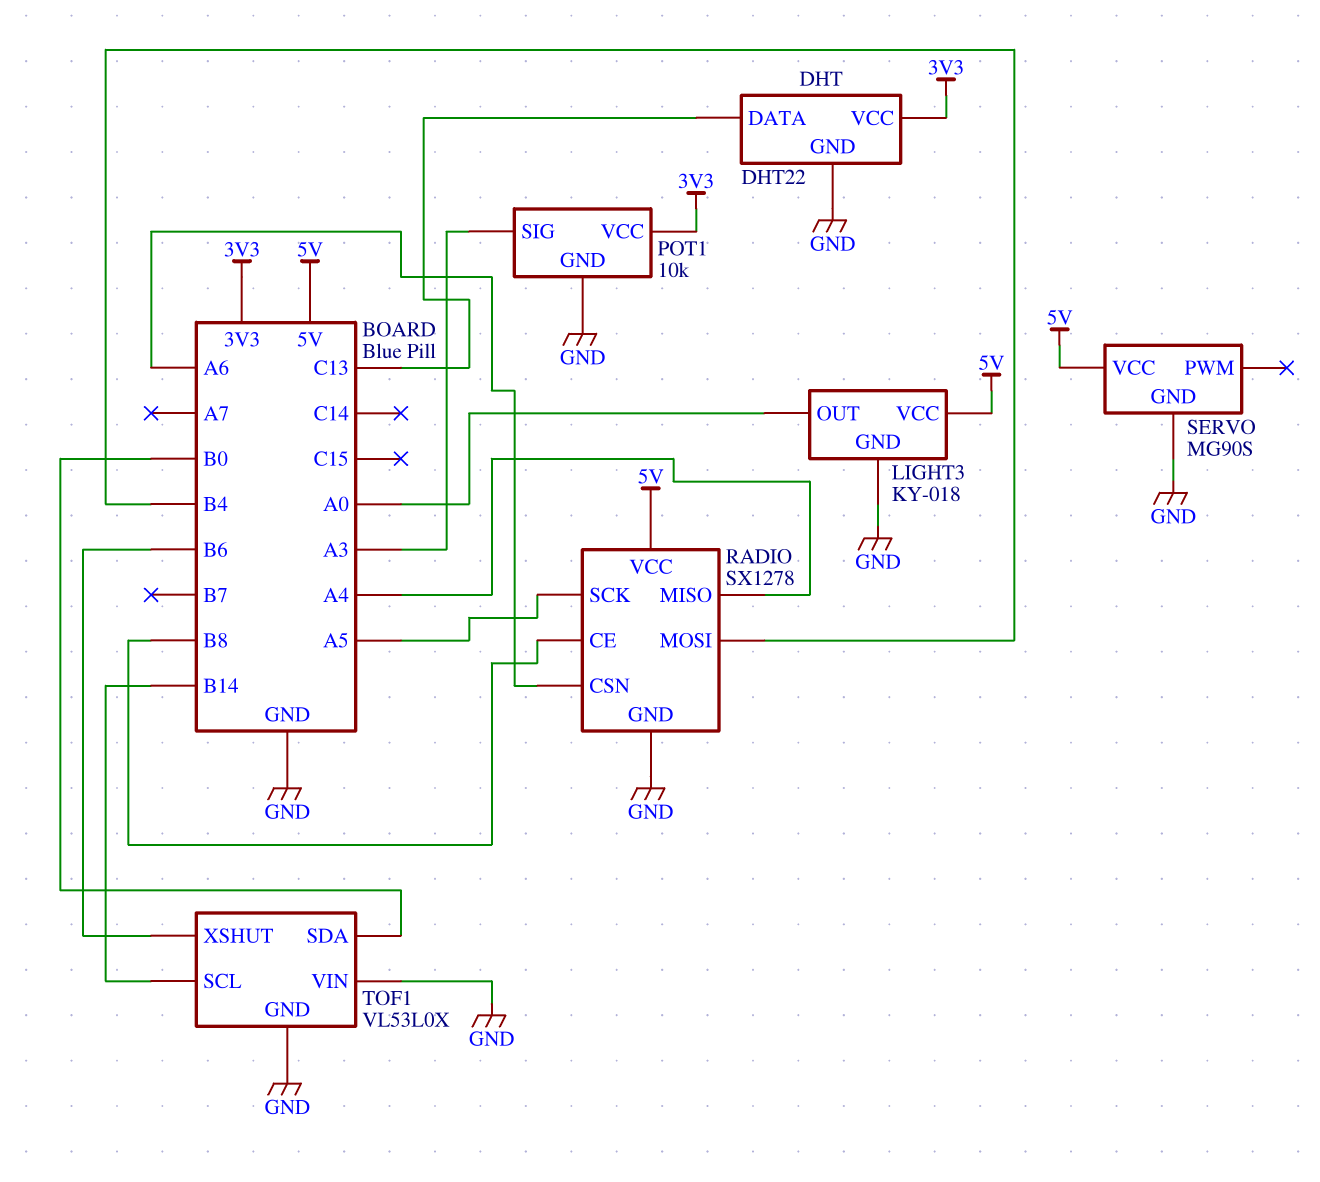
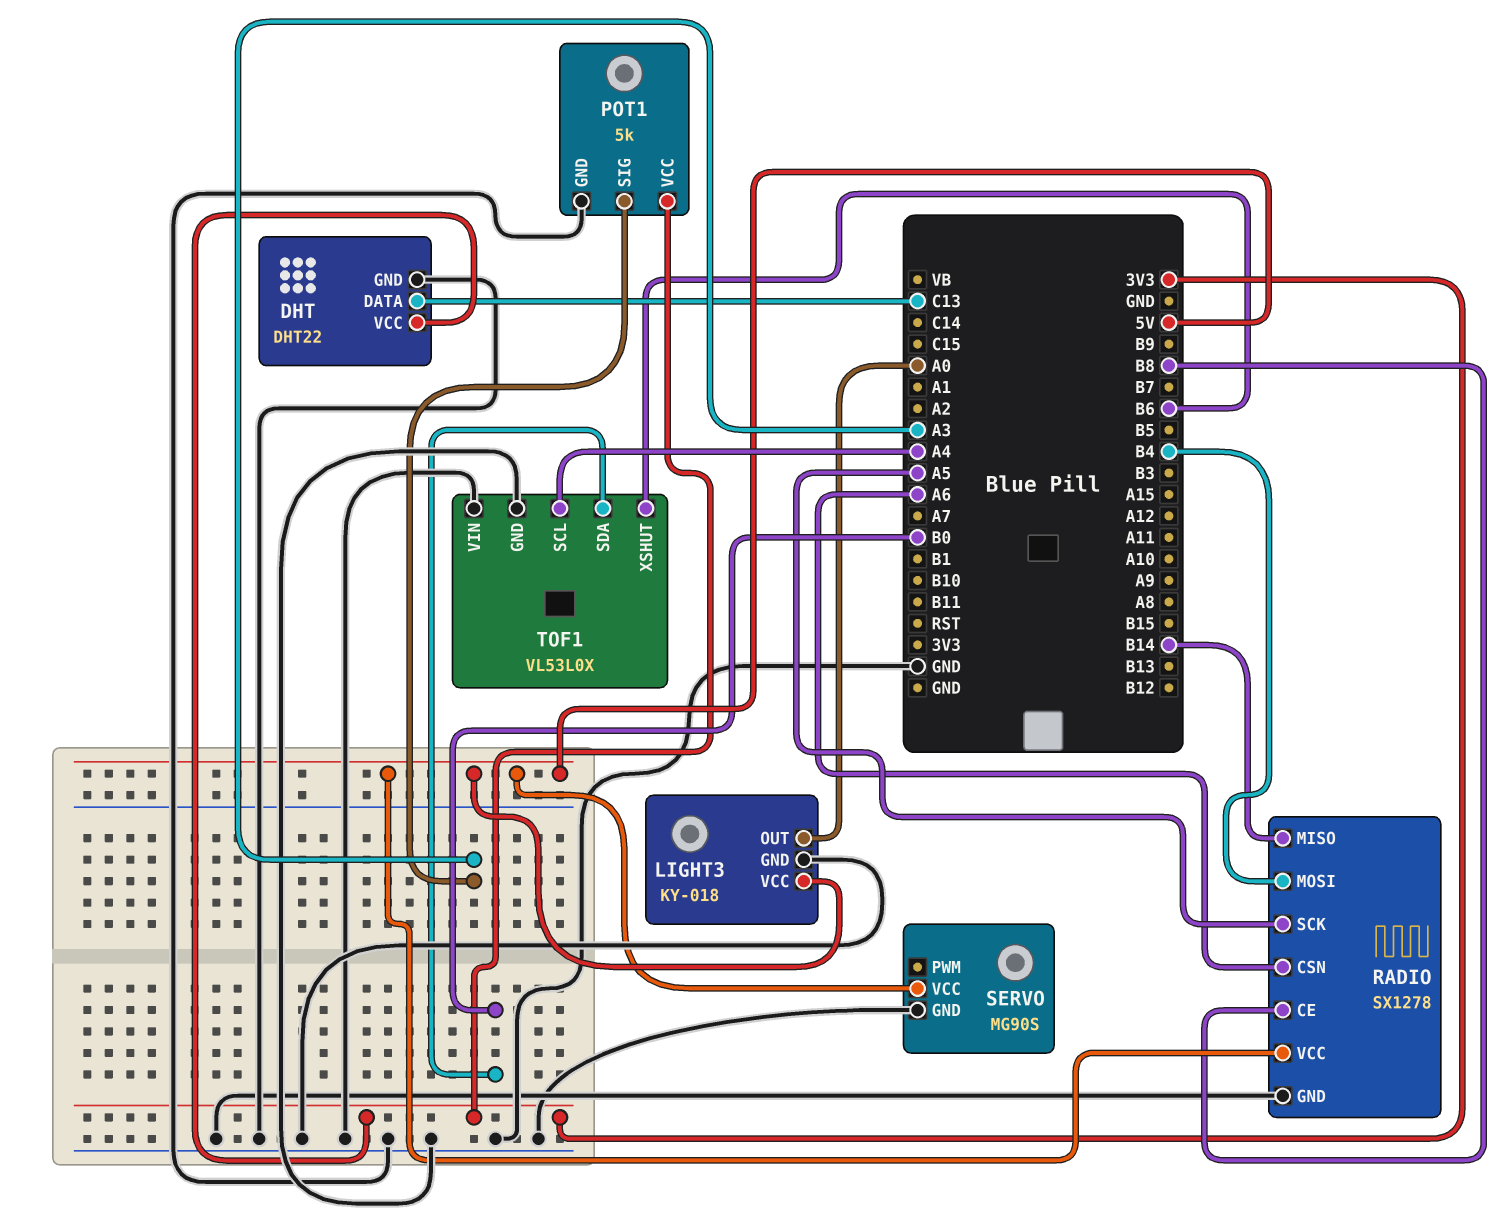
POT1: 10k -> 5k
RADIO pin MISO: A4 -> B14
TOF1 pin SCL: B14 -> A4

